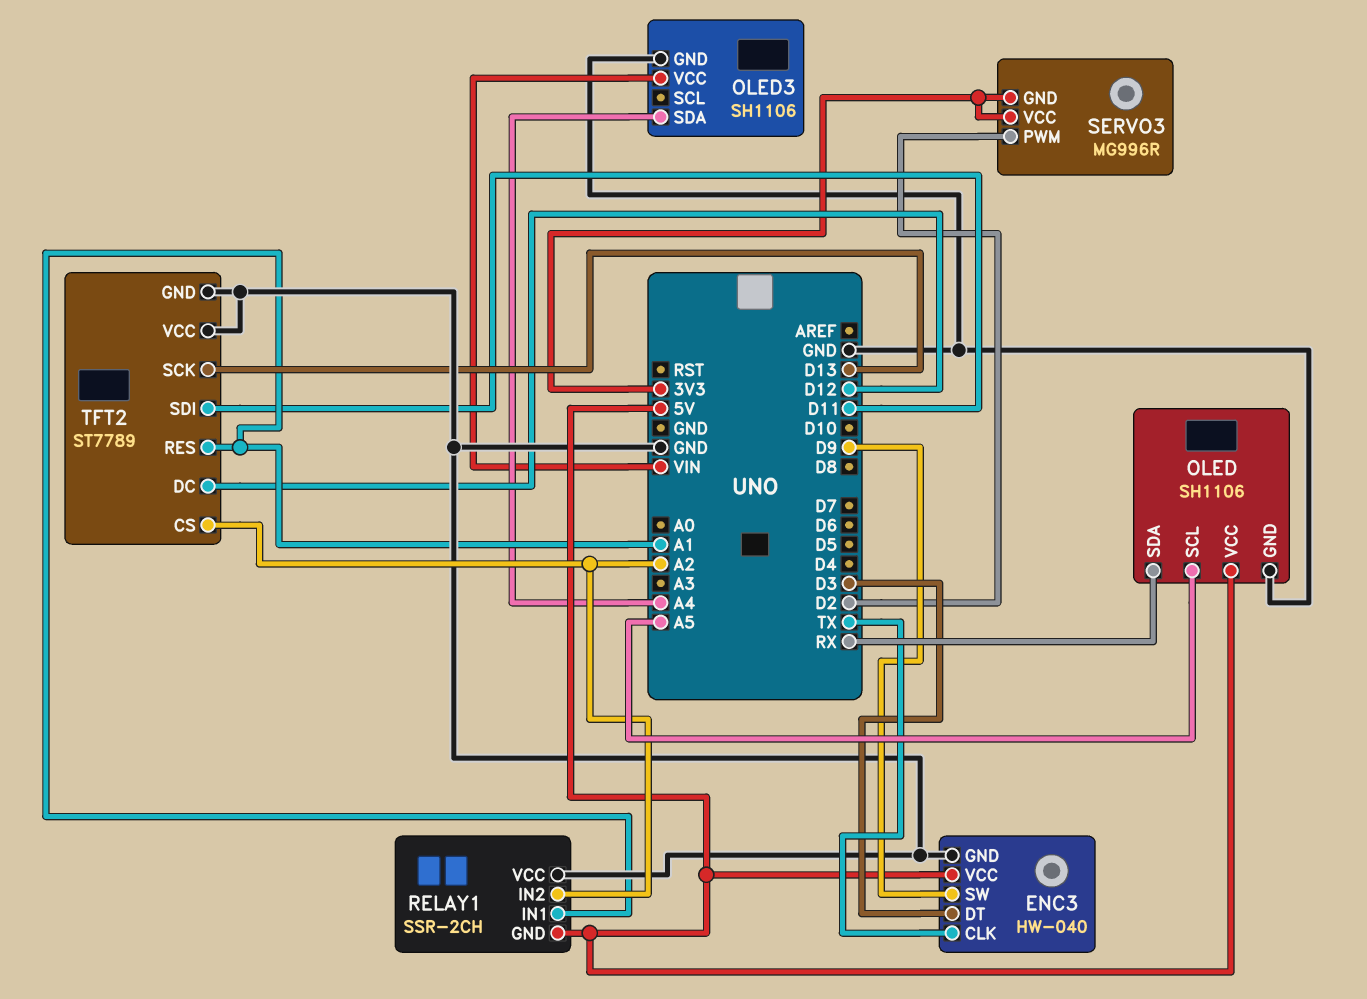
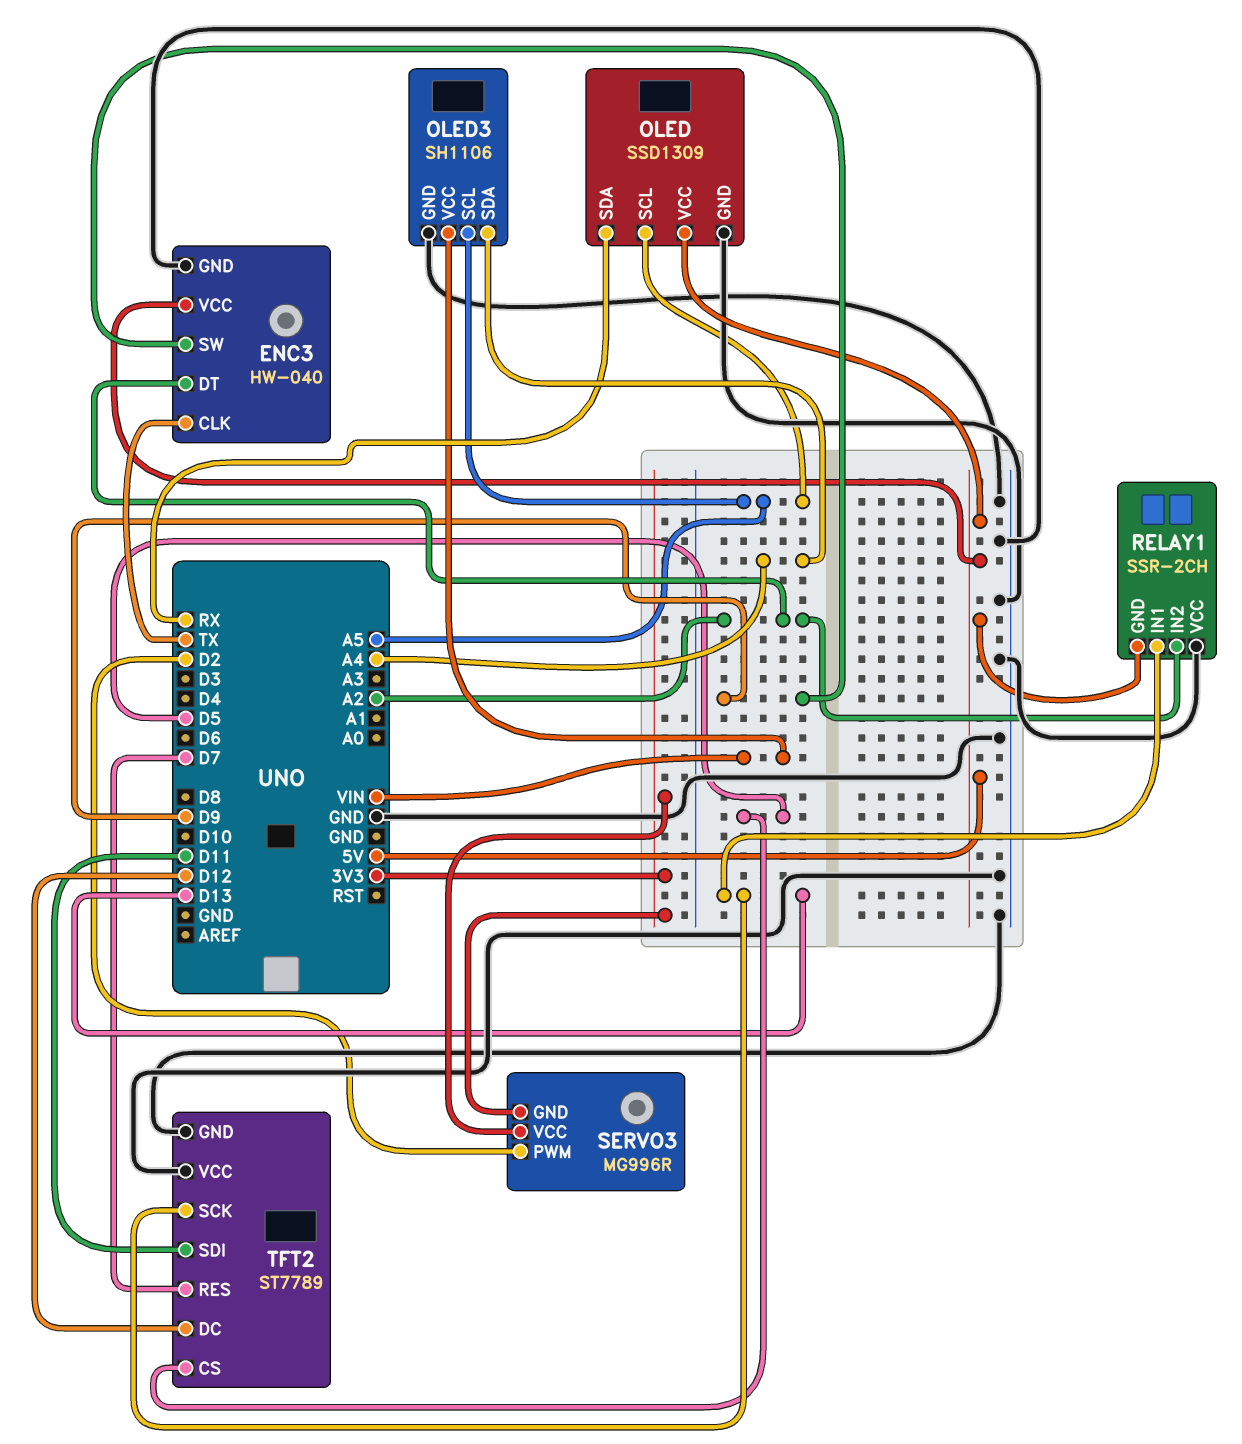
ENC3 pin DT: D3 -> A2
OLED: SH1106 -> SSD1309
OLED3 pin SCL: none -> A5
RELAY1 pin IN1: A1 -> D13
TFT2 pin CS: A2 -> D5
TFT2 pin RES: A1 -> D7

